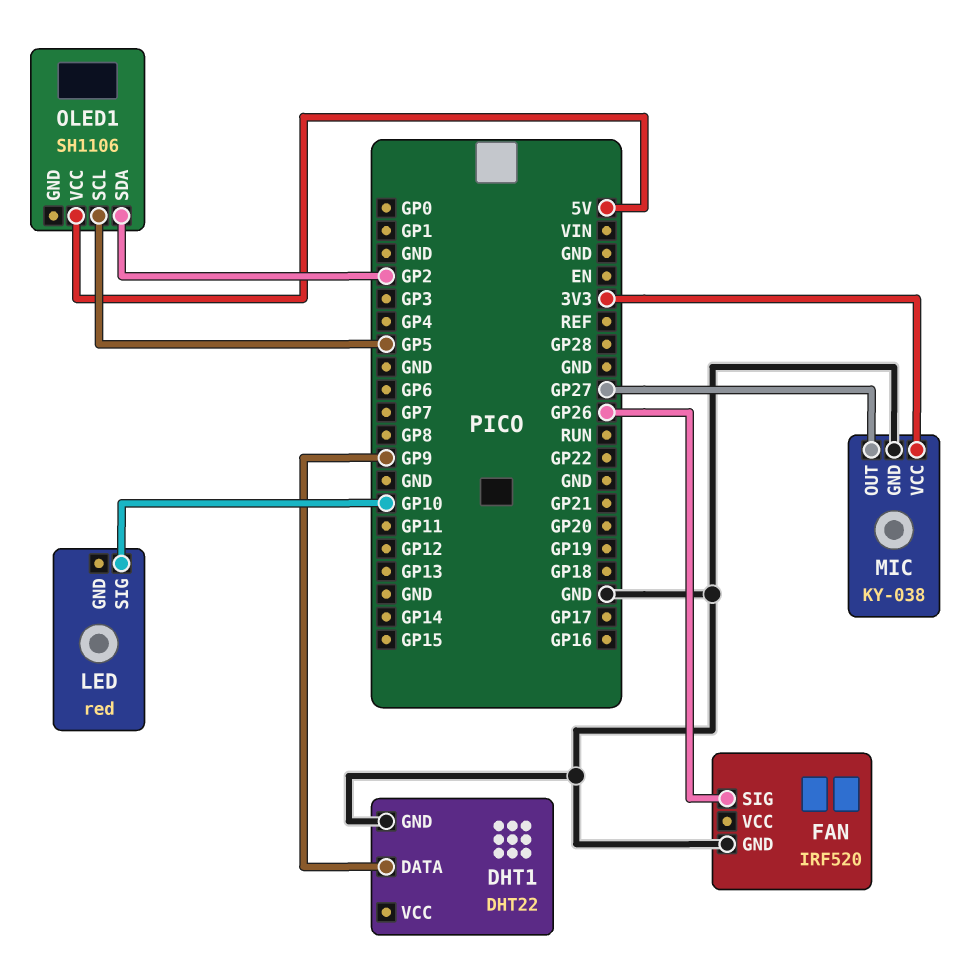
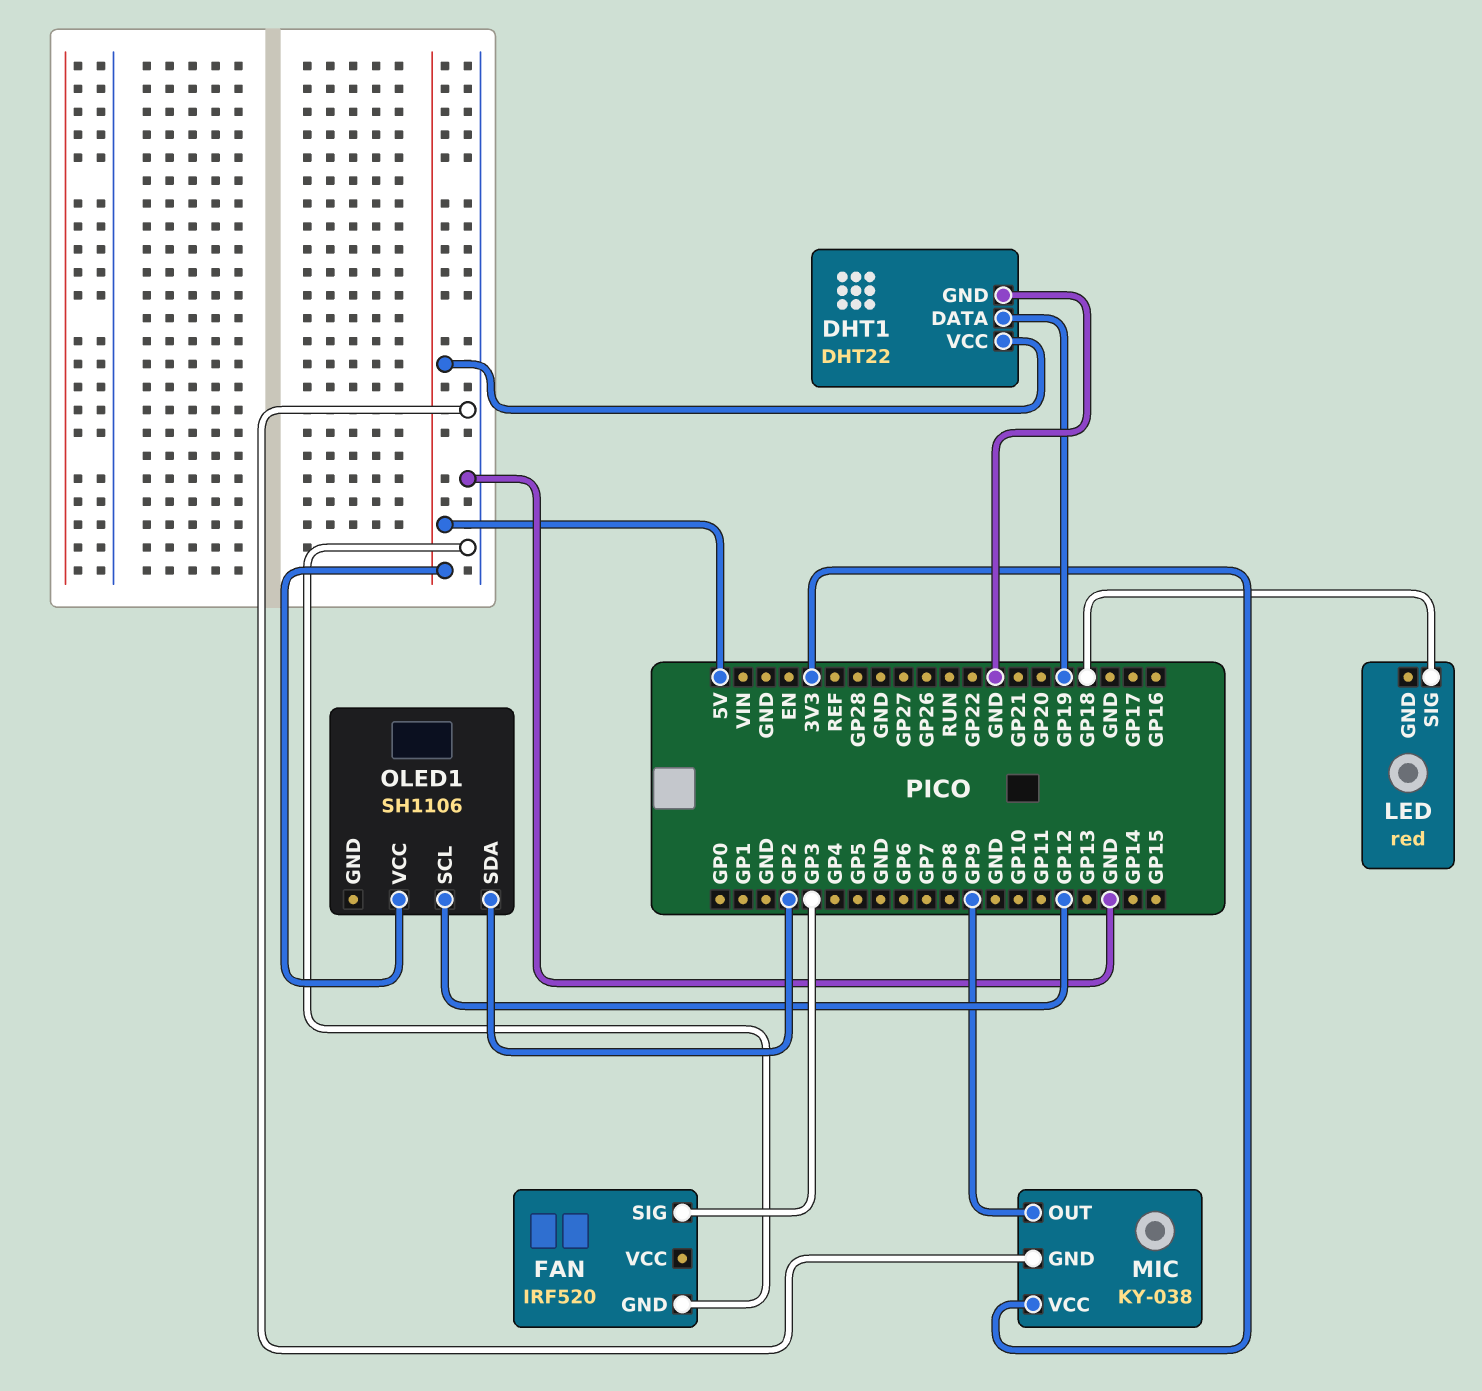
DHT1 pin DATA: GP9 -> GP19
DHT1 pin VCC: none -> 5V
FAN pin SIG: GP26 -> GP3
LED pin SIG: GP10 -> GP18
MIC pin OUT: GP27 -> GP9
OLED1 pin SCL: GP5 -> GP12

